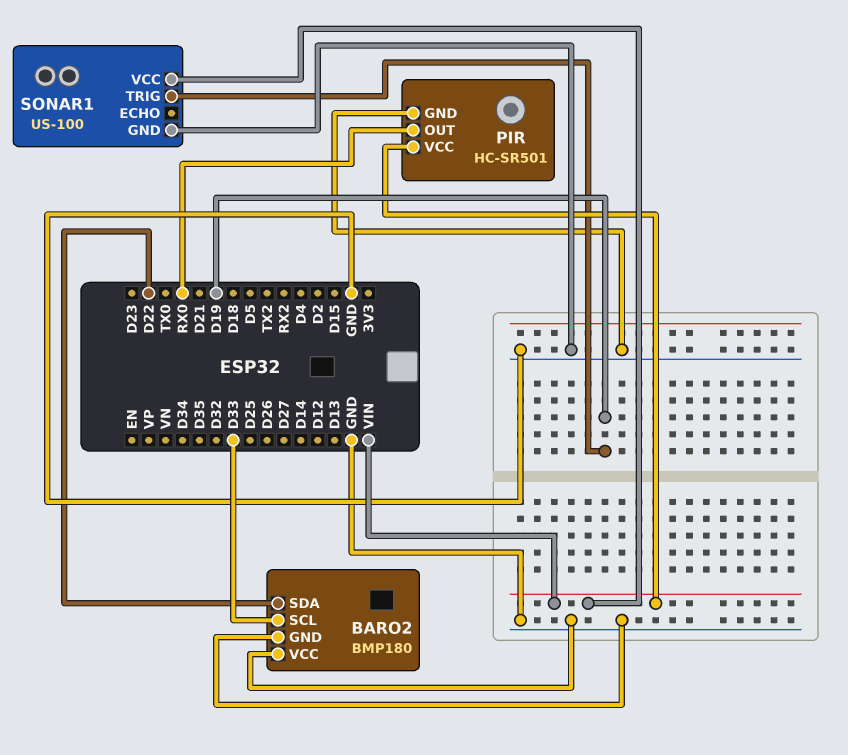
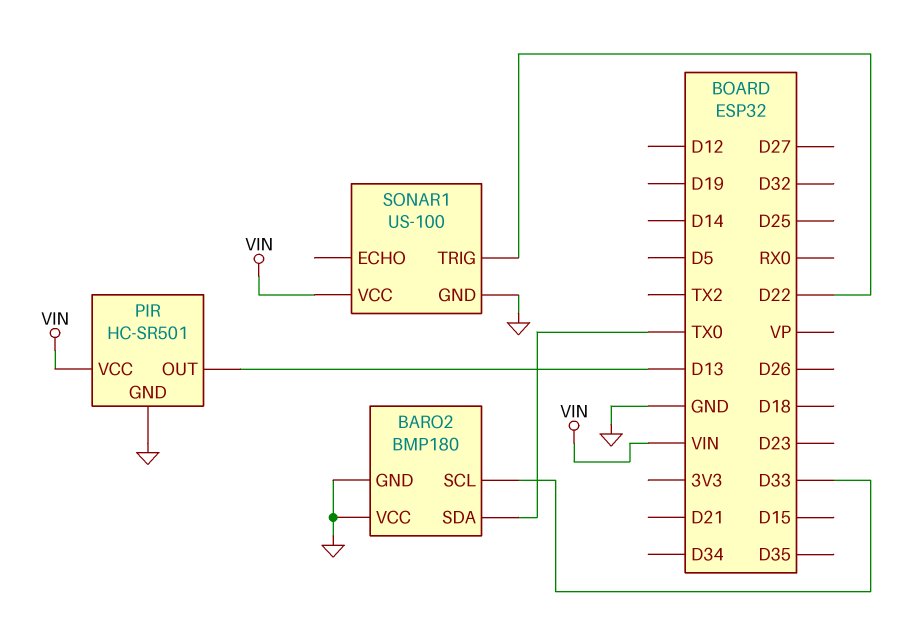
BARO2 pin SDA: D22 -> TX0
PIR pin OUT: RX0 -> D13
SONAR1 pin TRIG: D19 -> D22

